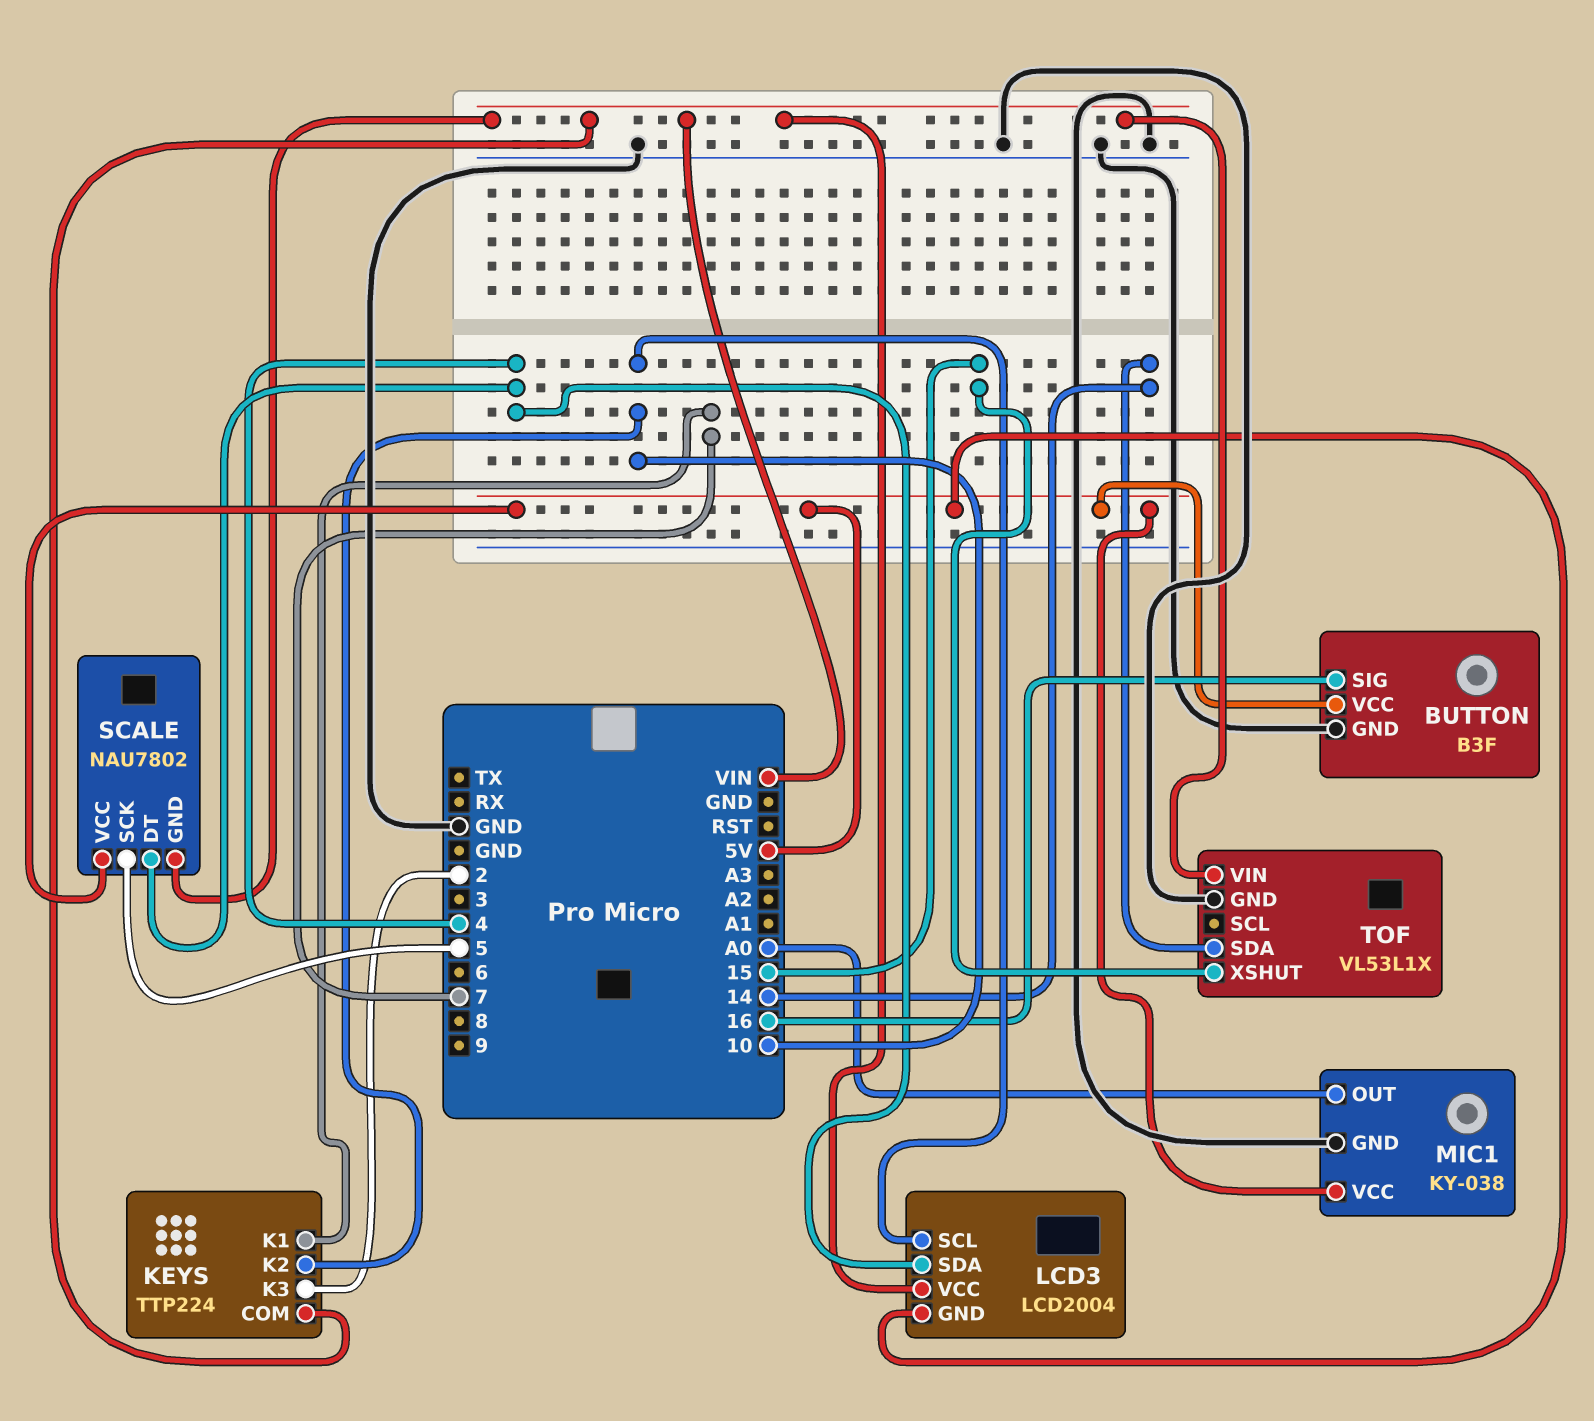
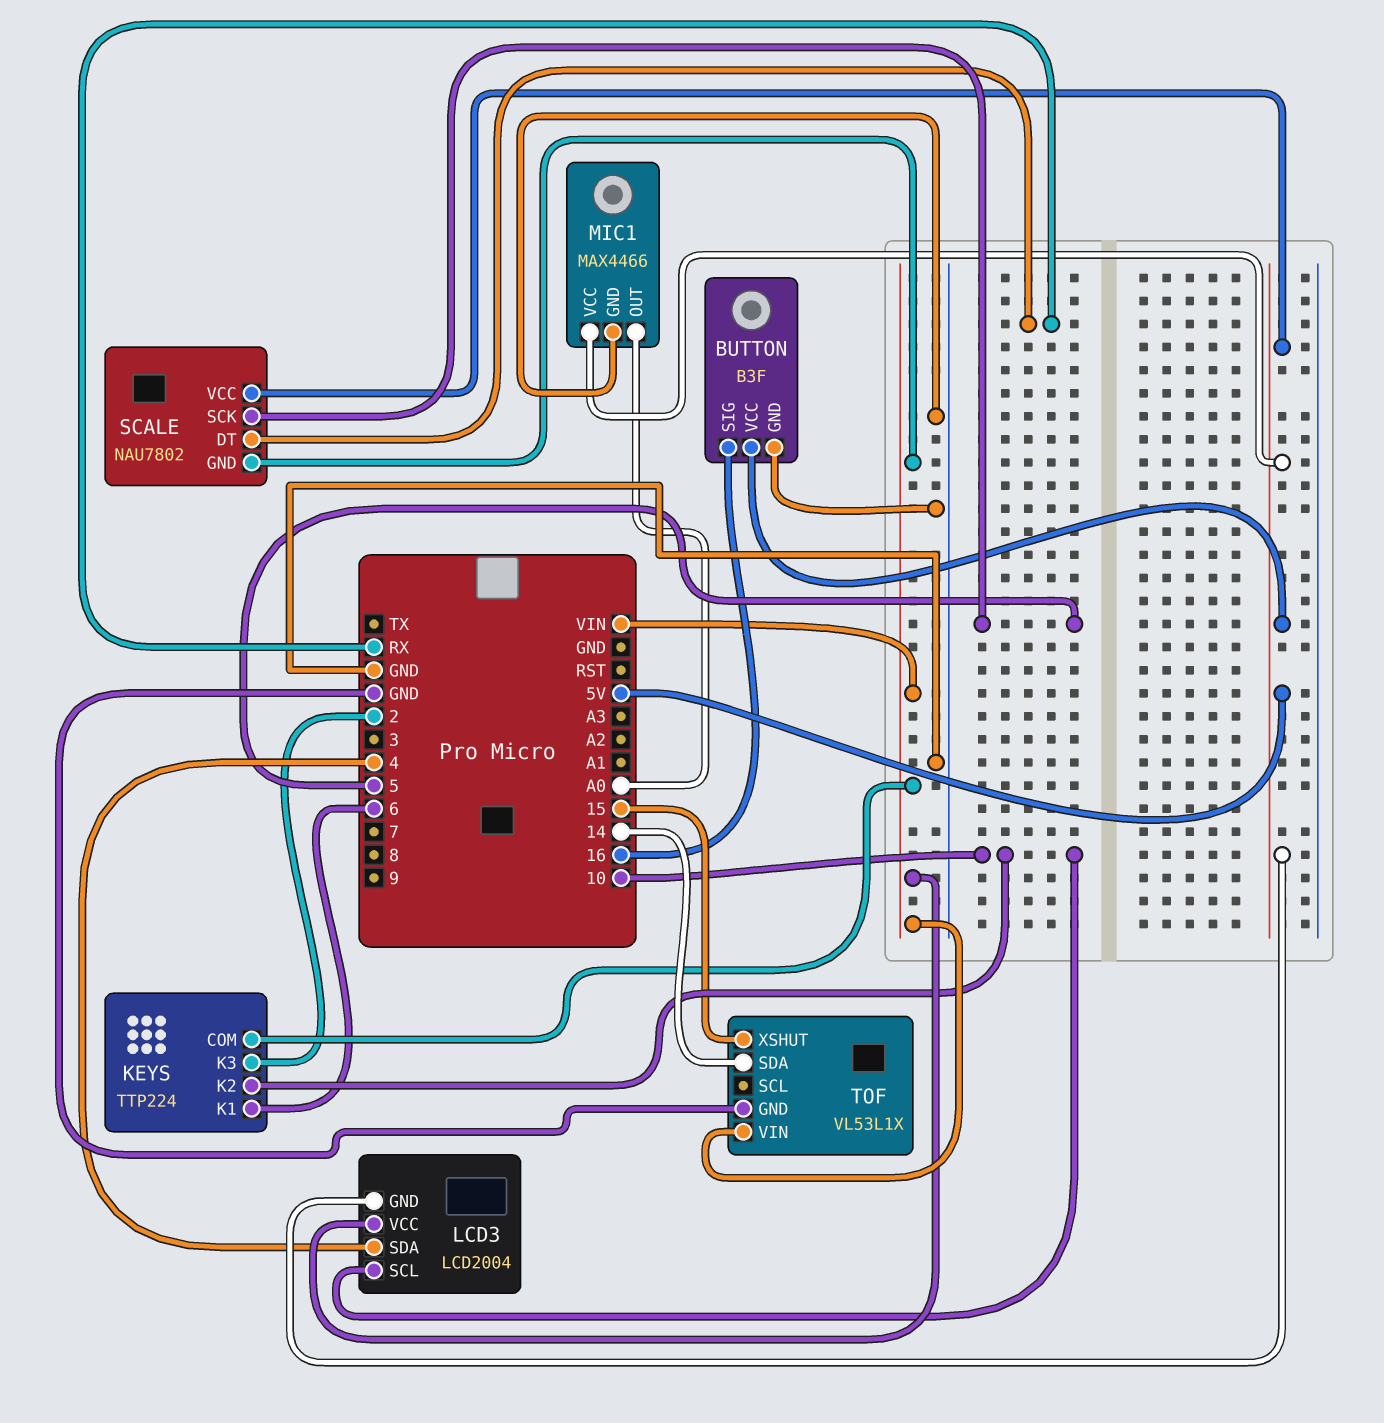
KEYS pin K1: 7 -> 6
MIC1: KY-038 -> MAX4466
SCALE pin DT: 4 -> RX

